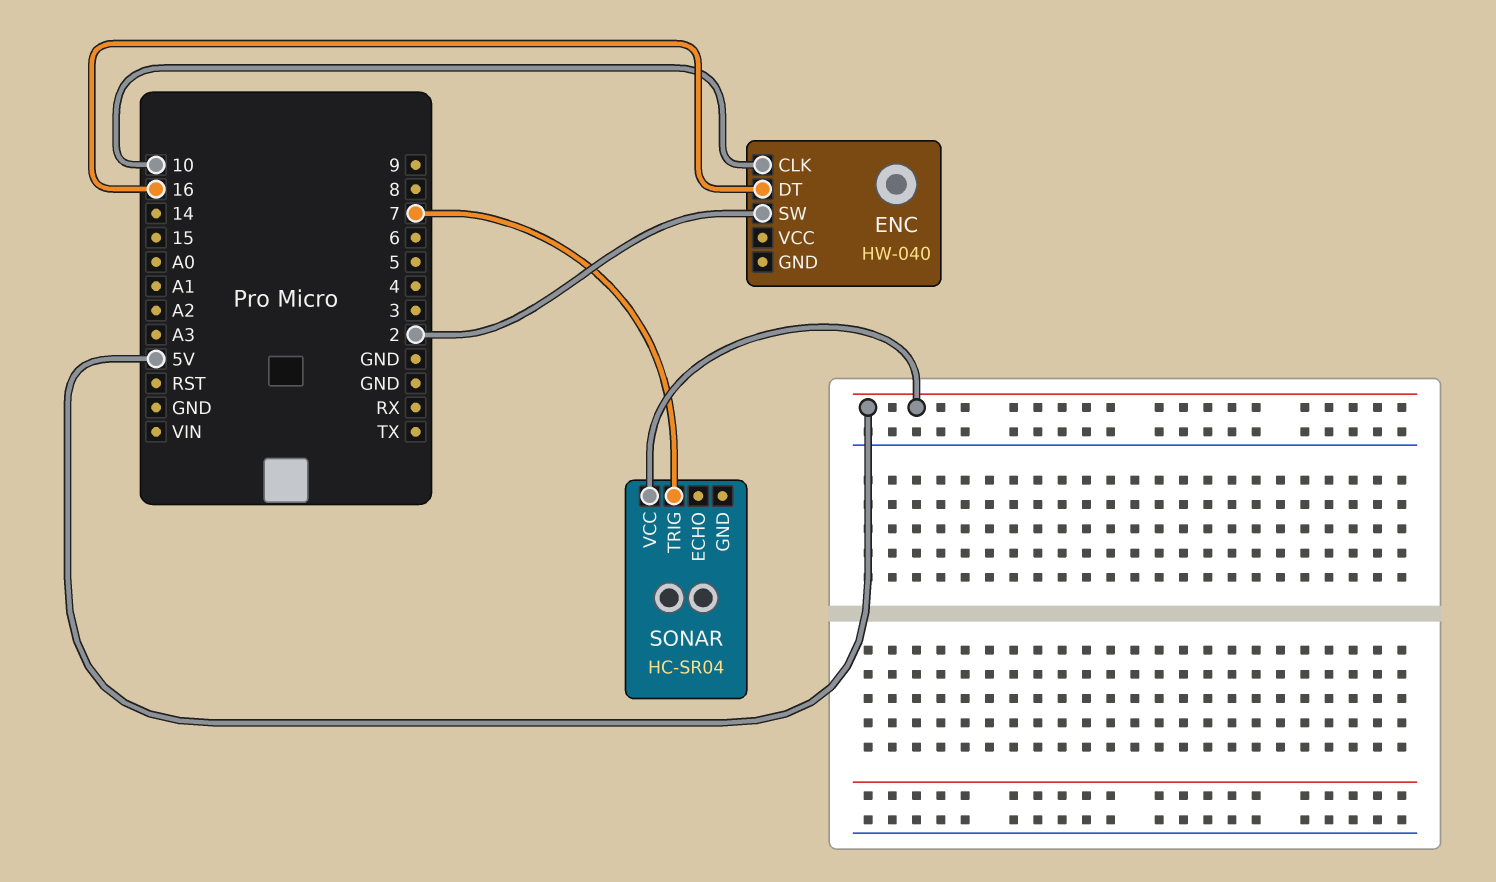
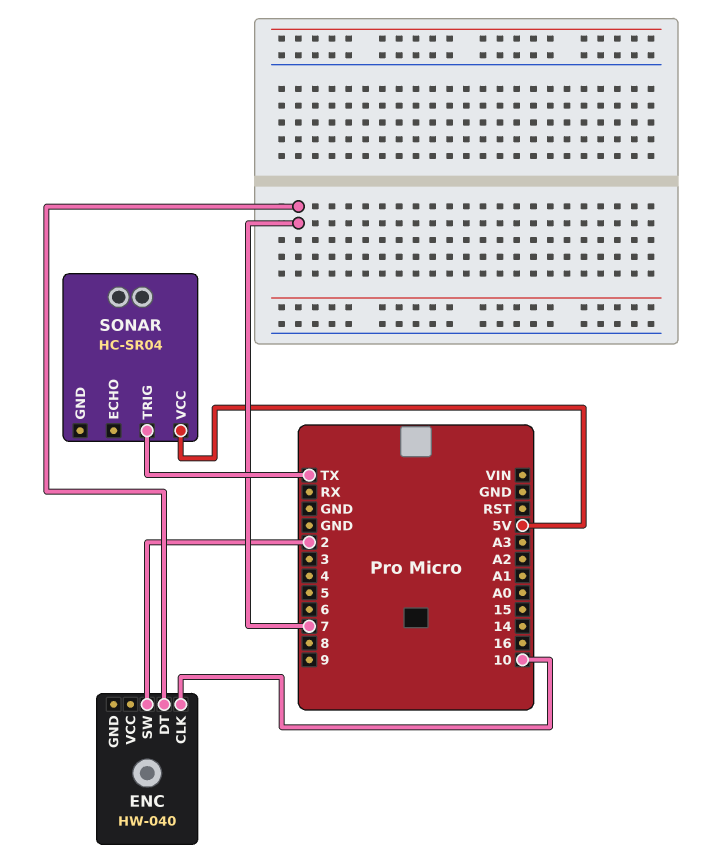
ENC pin DT: 16 -> 7
SONAR pin TRIG: 7 -> TX

